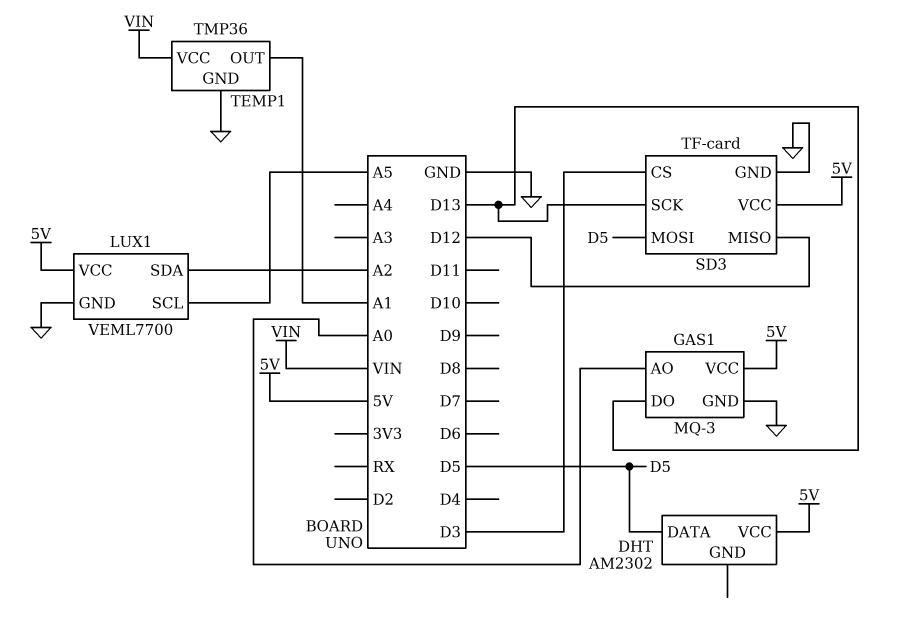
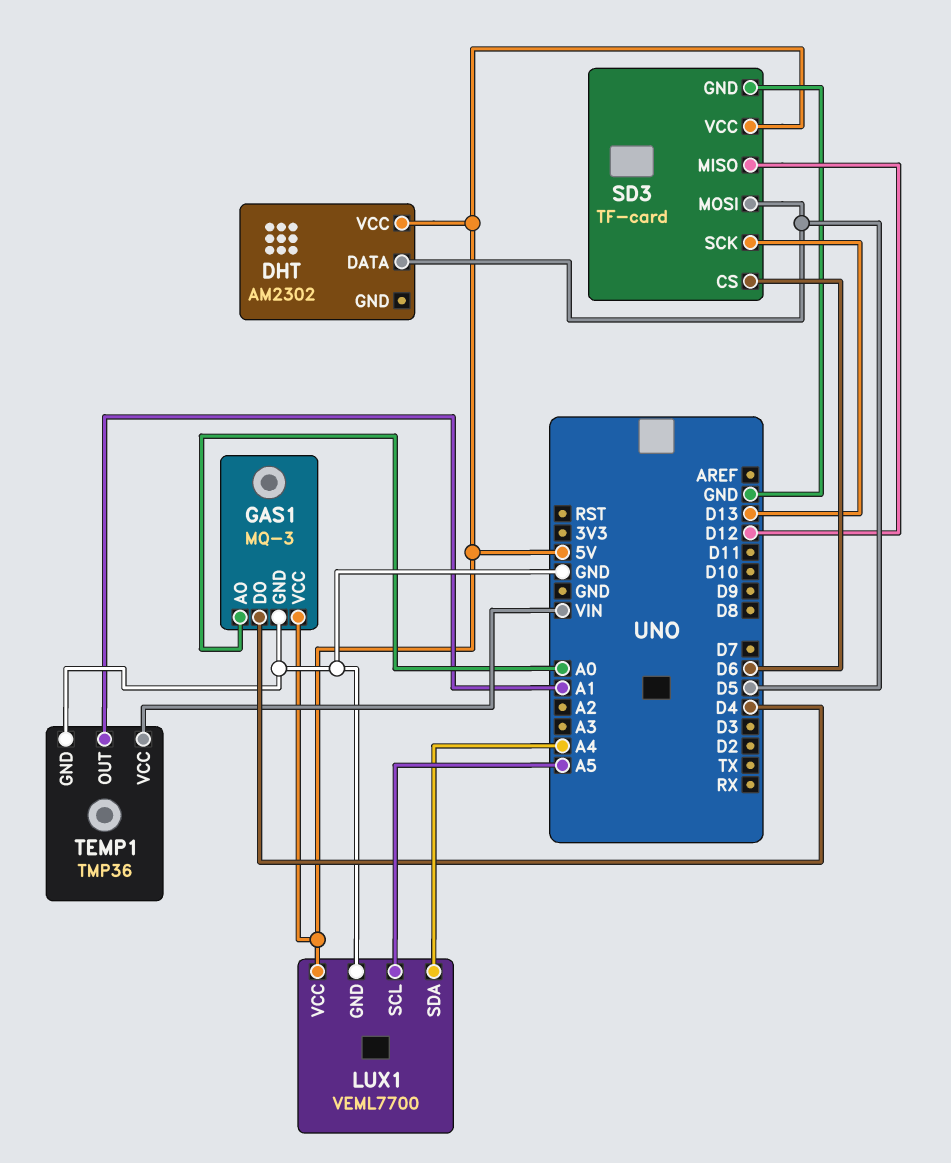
GAS1 pin DO: D13 -> D4
LUX1 pin SDA: A2 -> A4
SD3 pin CS: D3 -> D6

